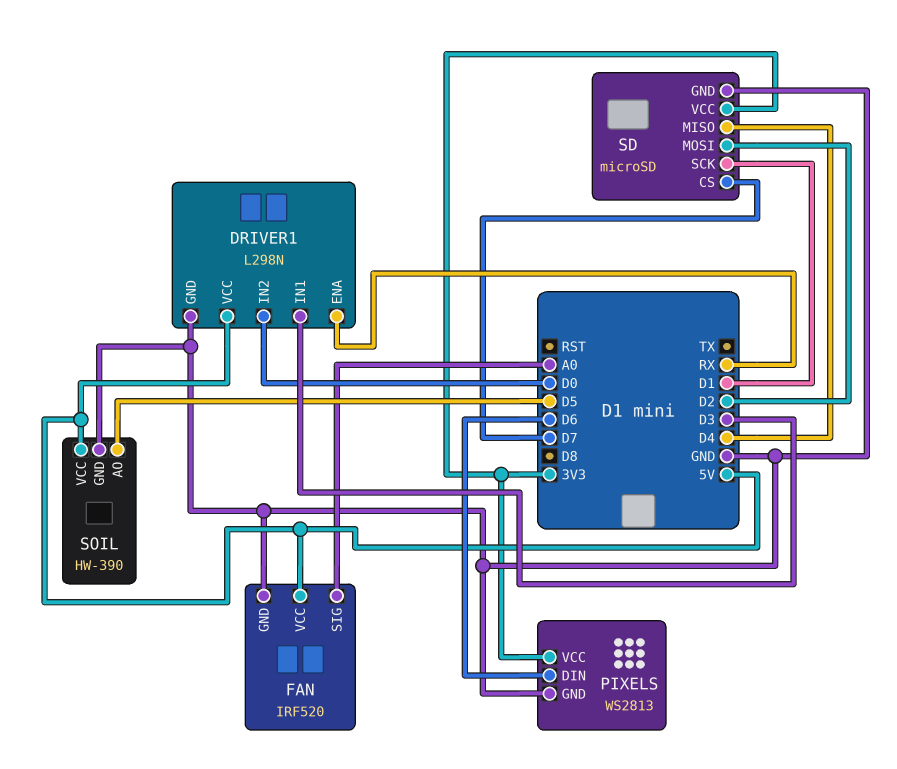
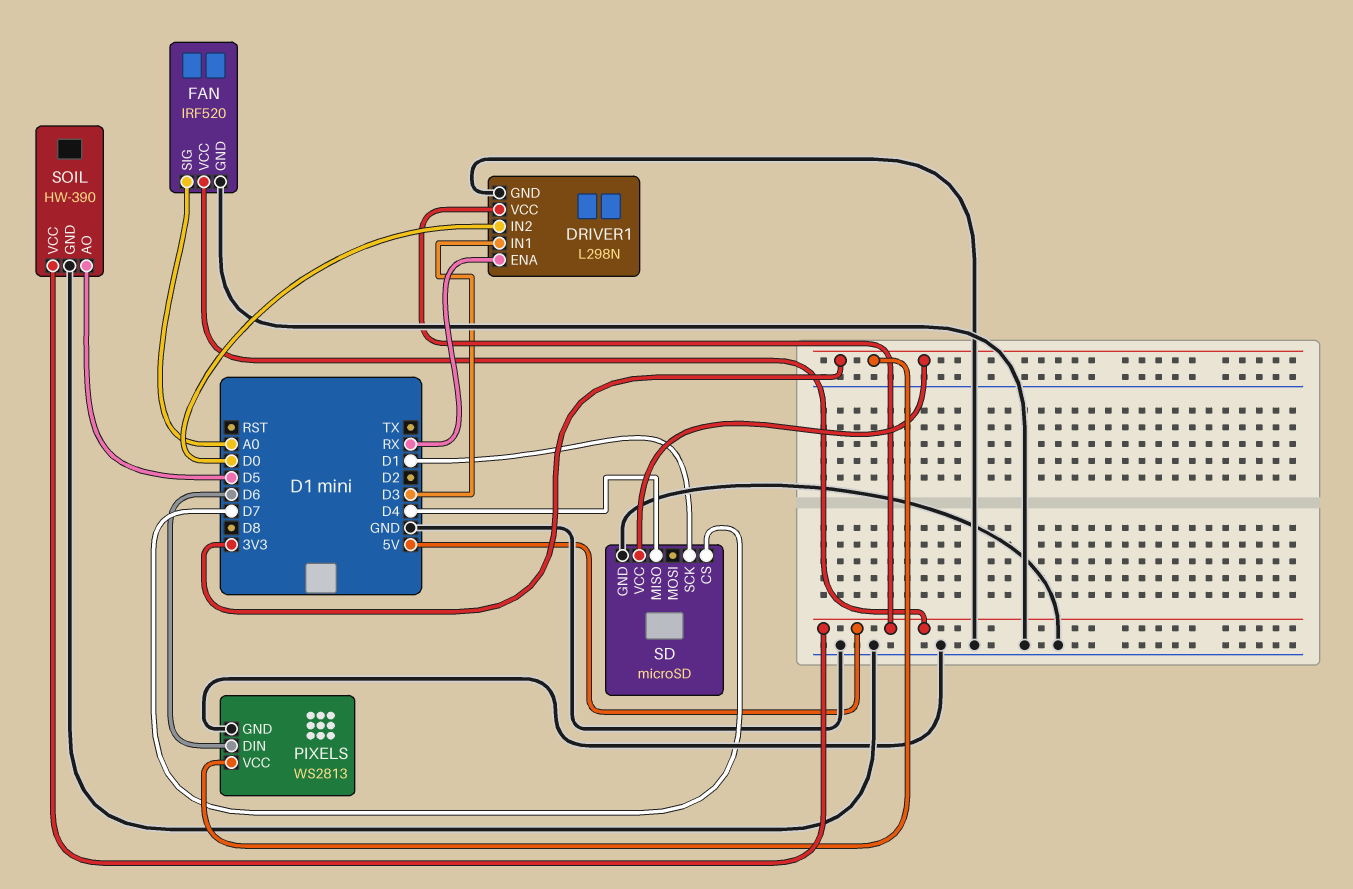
SD pin MOSI: D2 -> none

